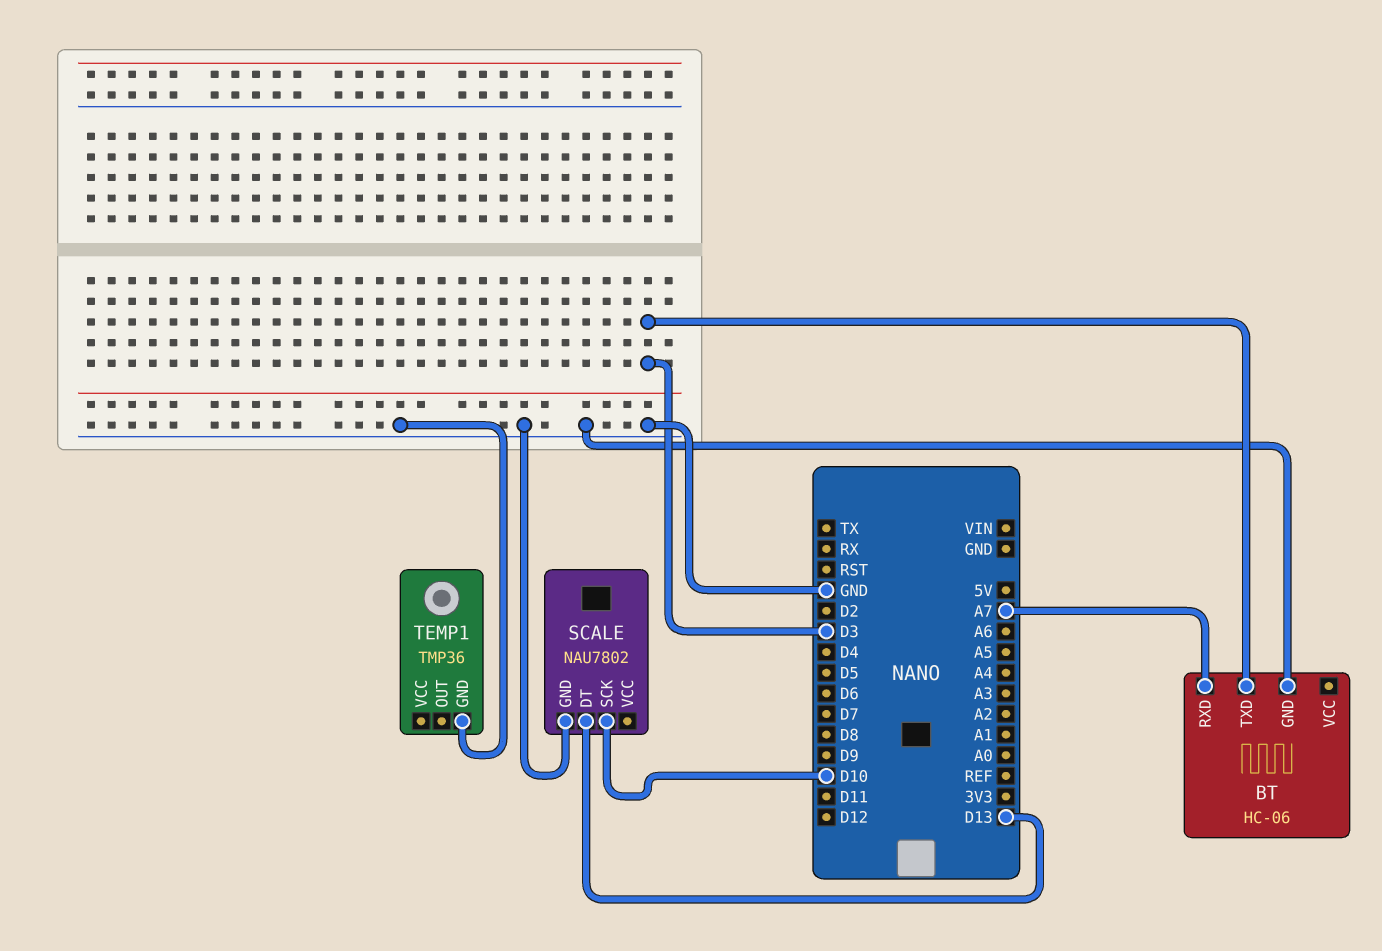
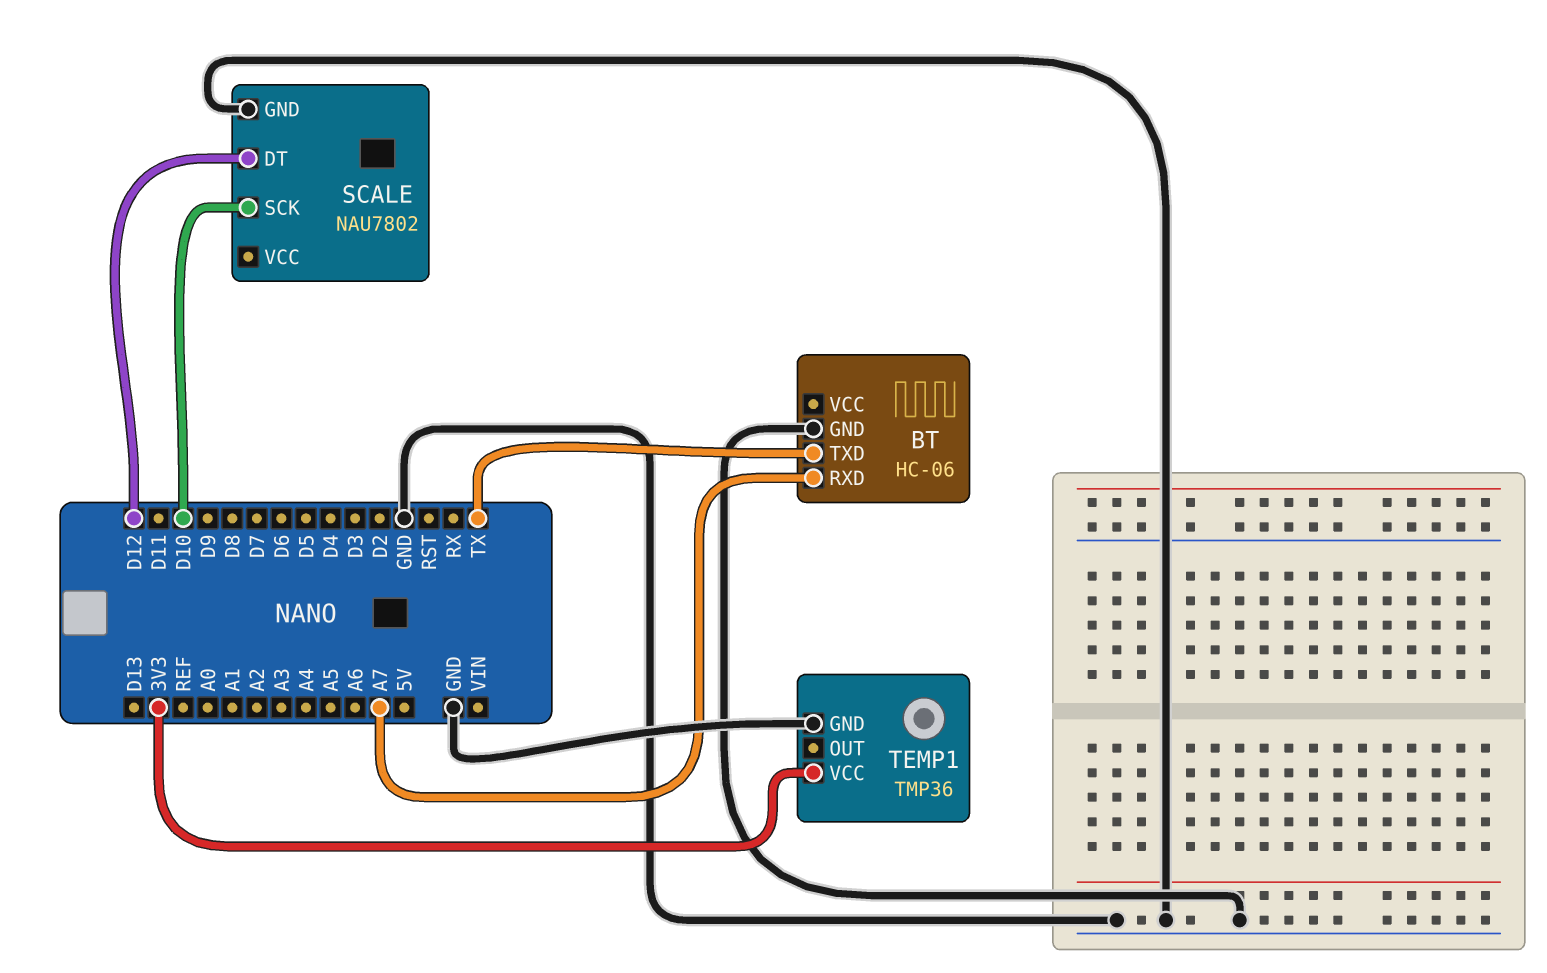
BT pin TXD: D3 -> TX
SCALE pin DT: D13 -> D12
TEMP1 pin VCC: none -> 3V3

